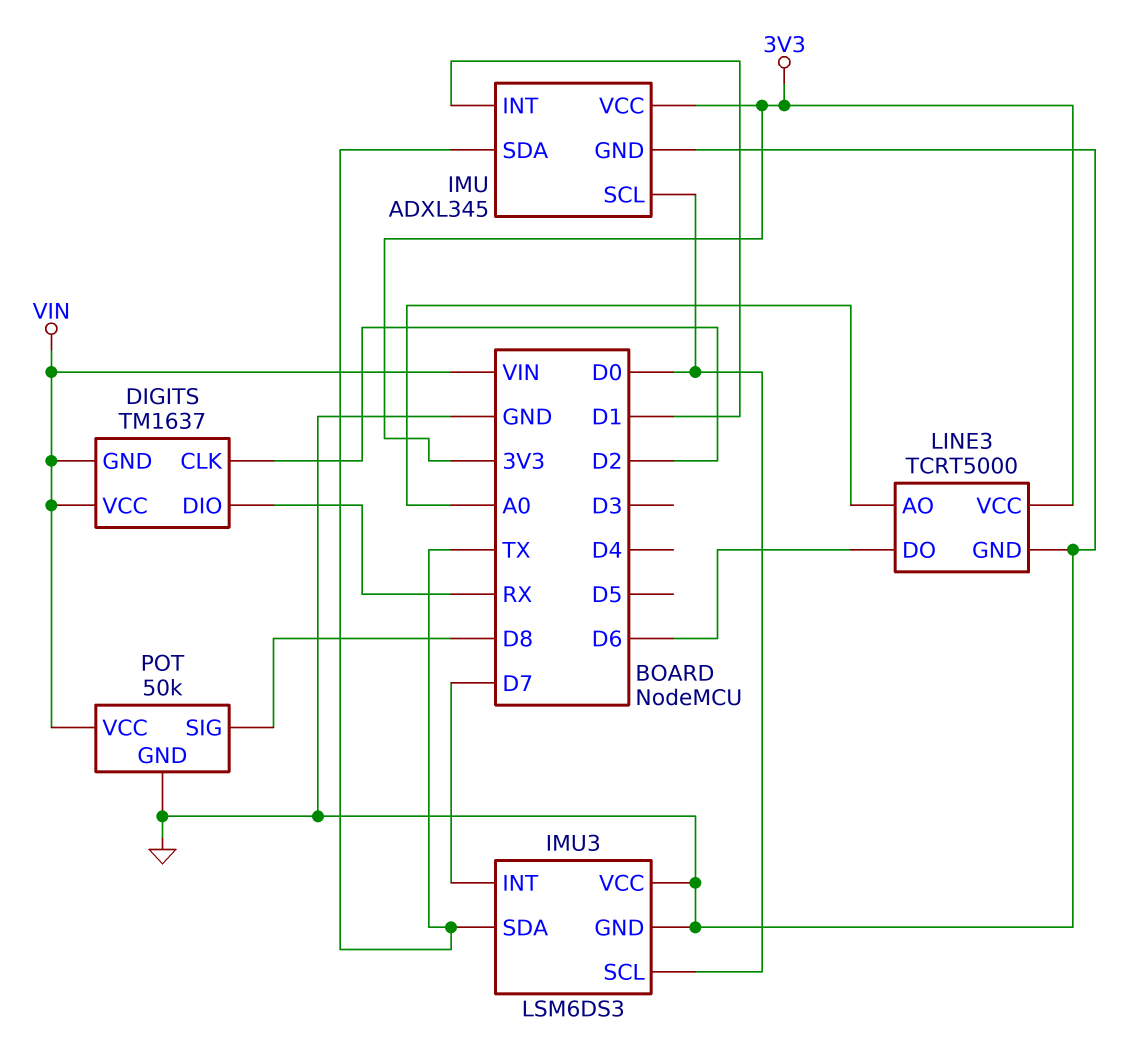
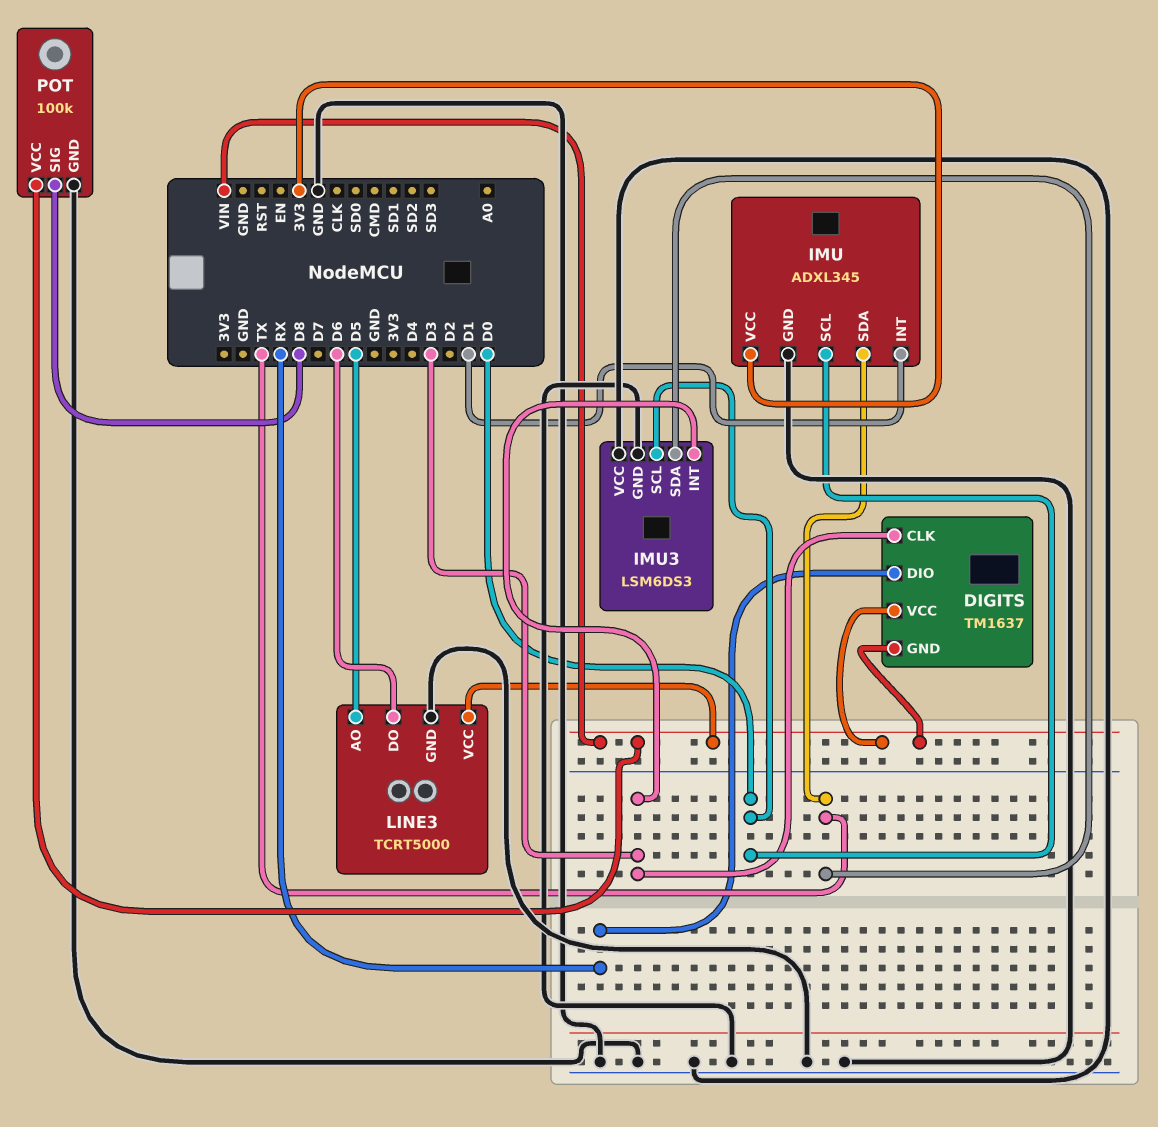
DIGITS pin CLK: D2 -> D3
IMU3 pin INT: D7 -> D3
LINE3 pin AO: A0 -> D5
LINE3 pin VCC: 3V3 -> VIN
POT: 50k -> 100k

